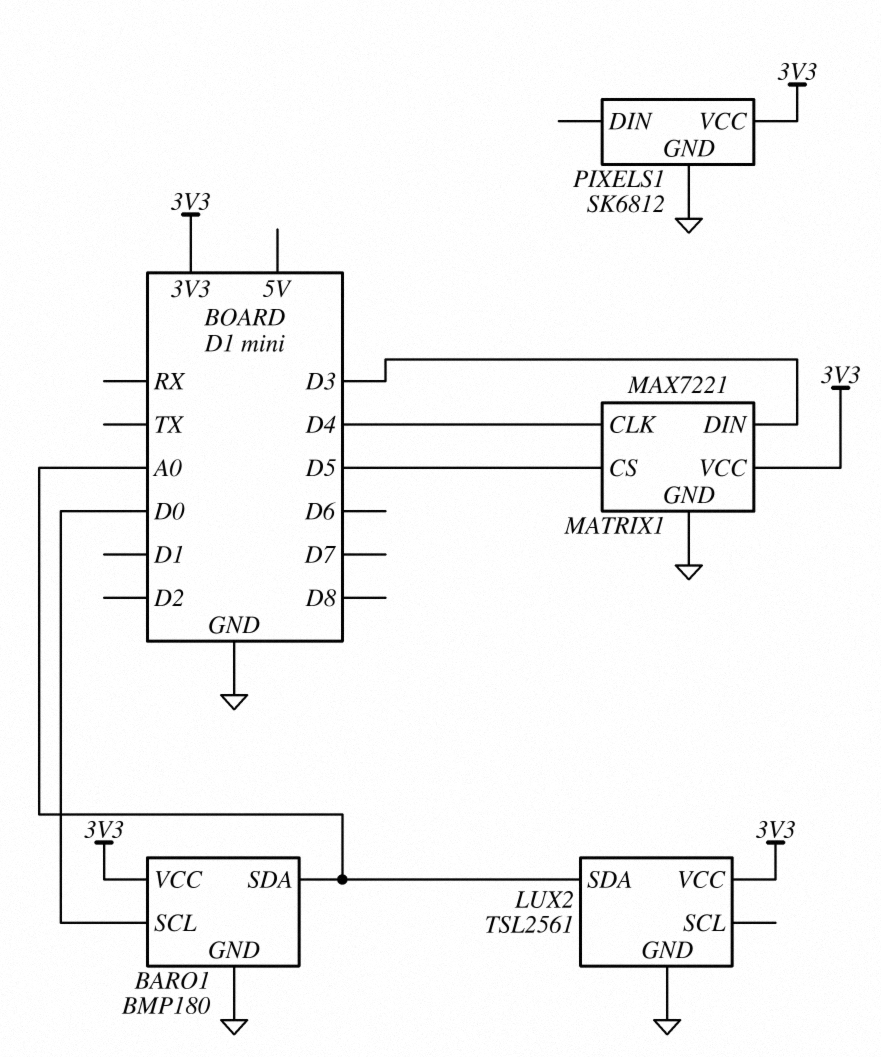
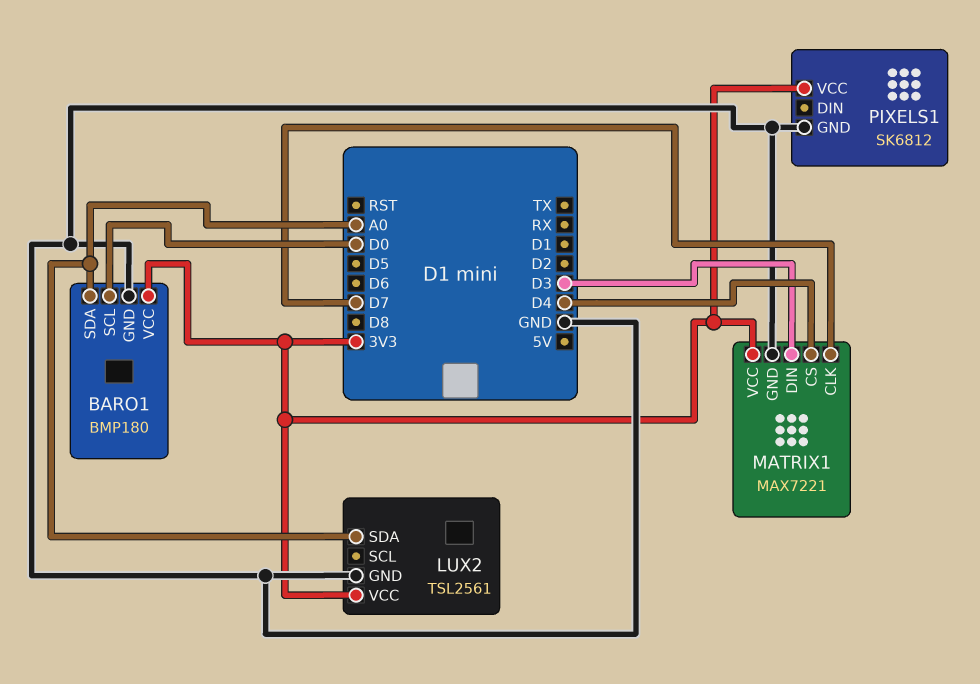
MATRIX1 pin CLK: D4 -> D7
MATRIX1 pin CS: D5 -> D4

